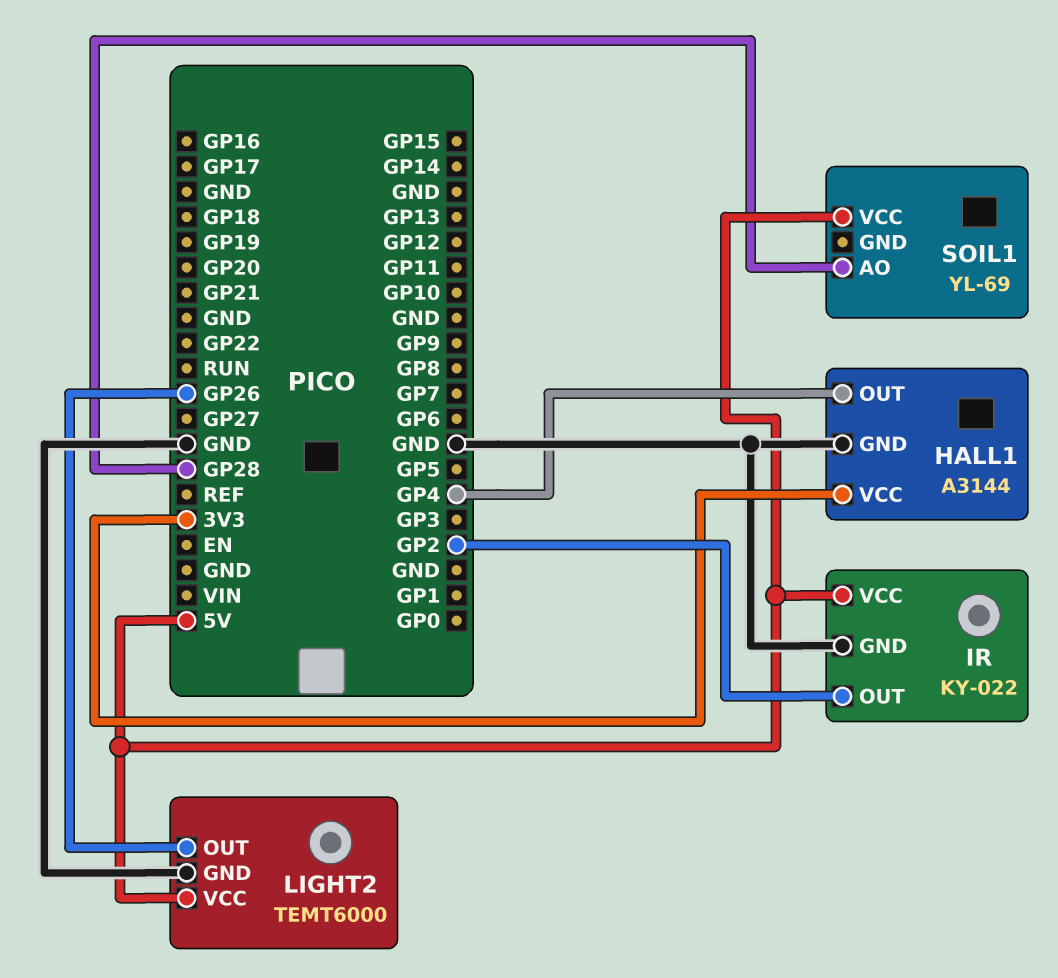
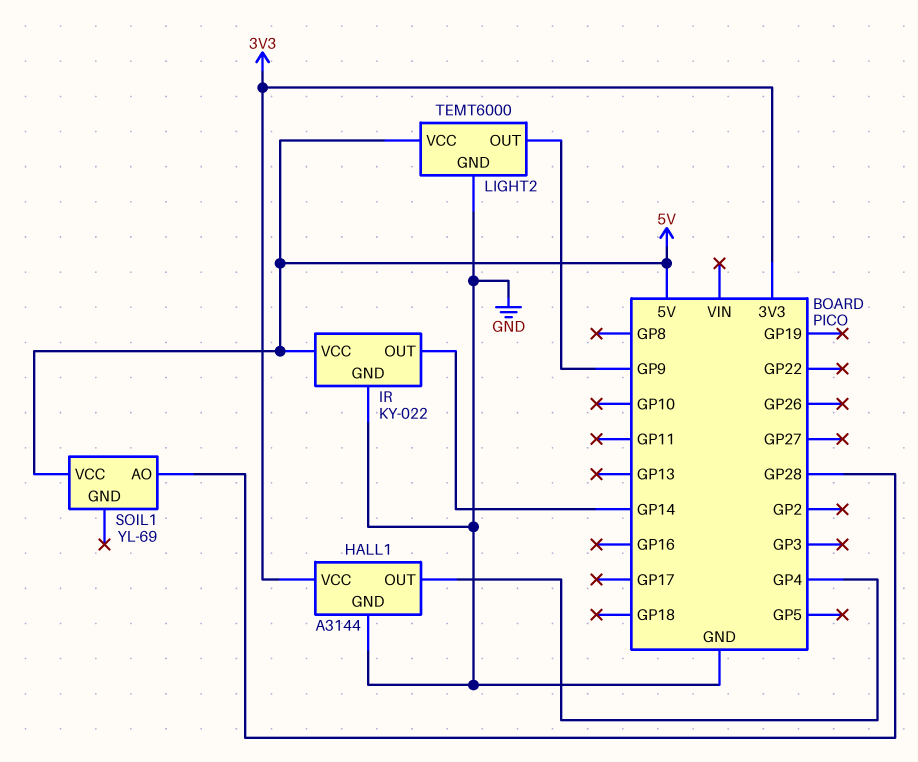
IR pin OUT: GP2 -> GP14
LIGHT2 pin OUT: GP26 -> GP9

